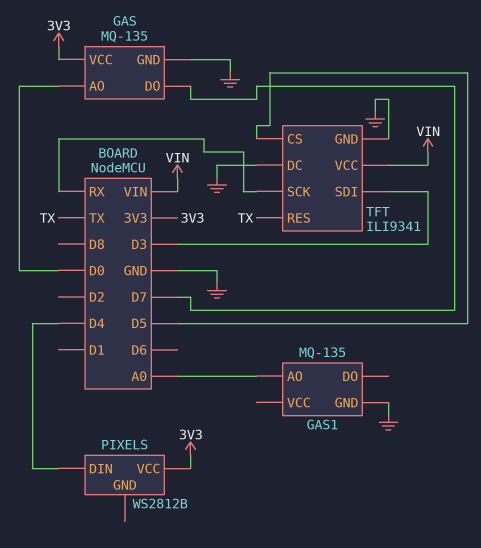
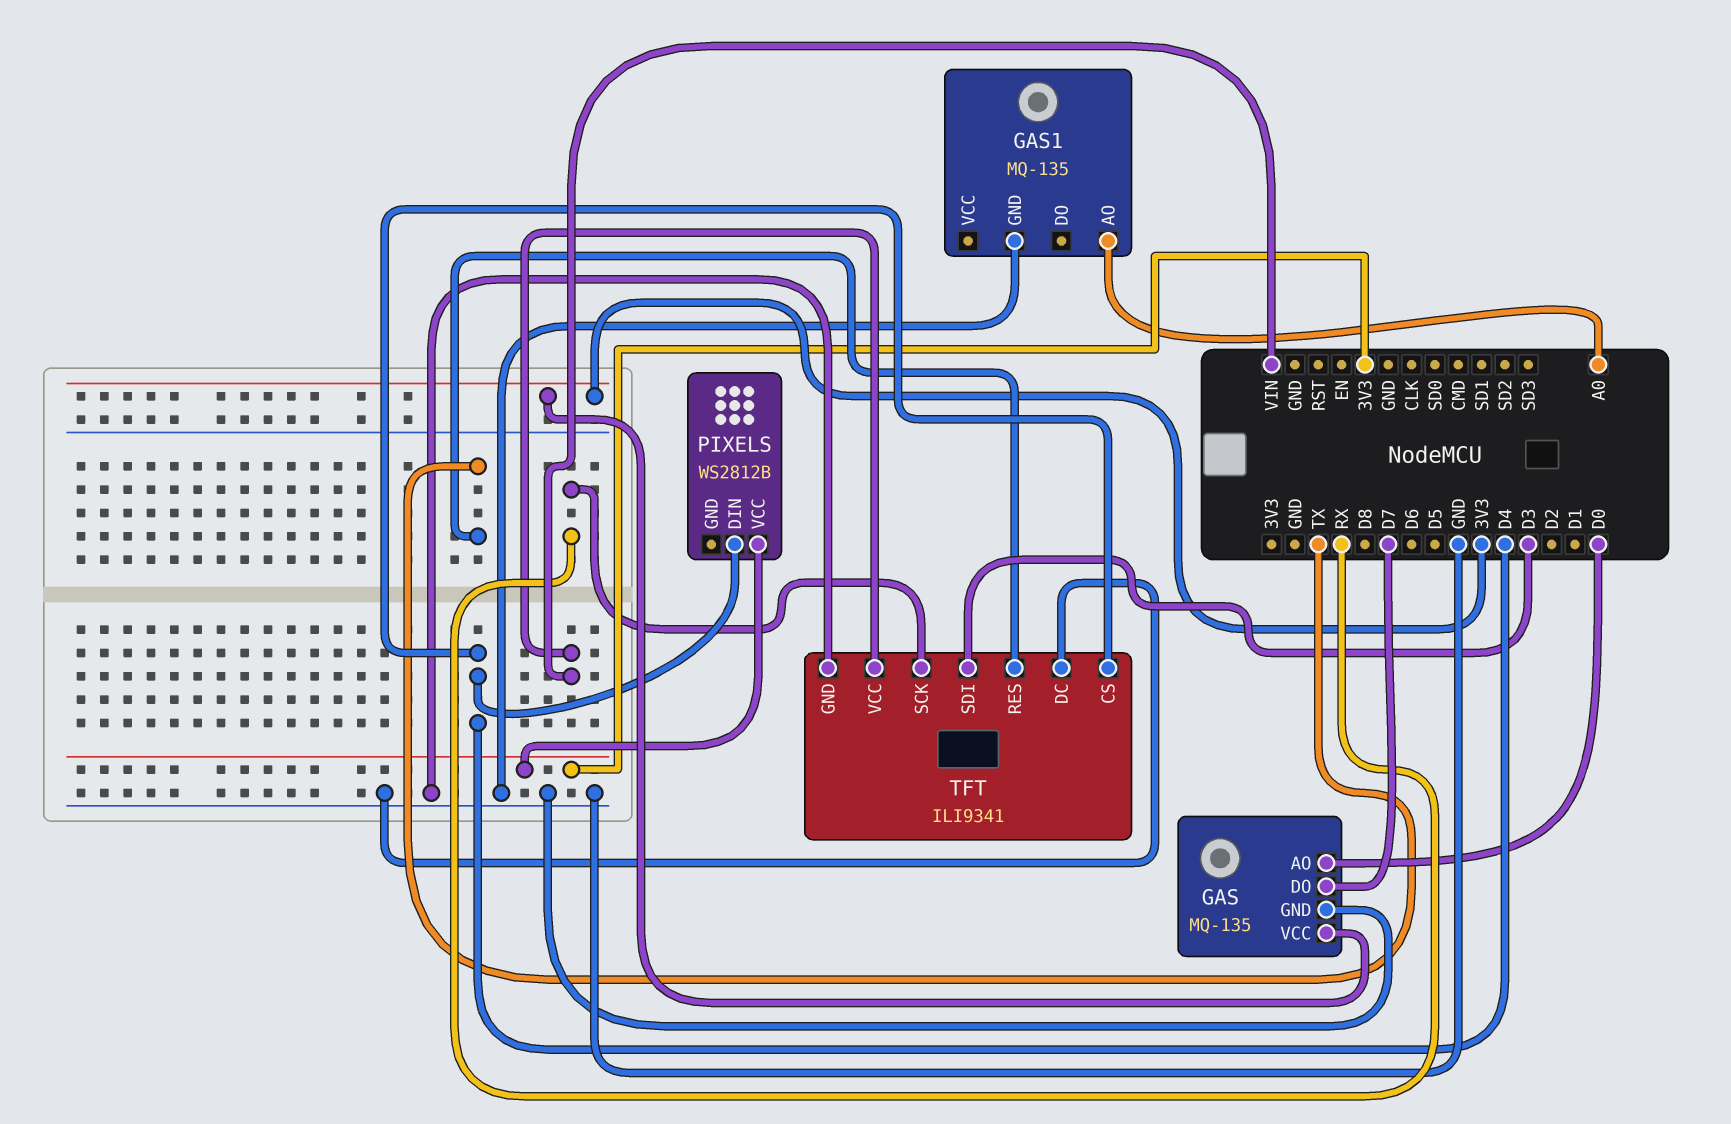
TFT pin CS: D5 -> D4

